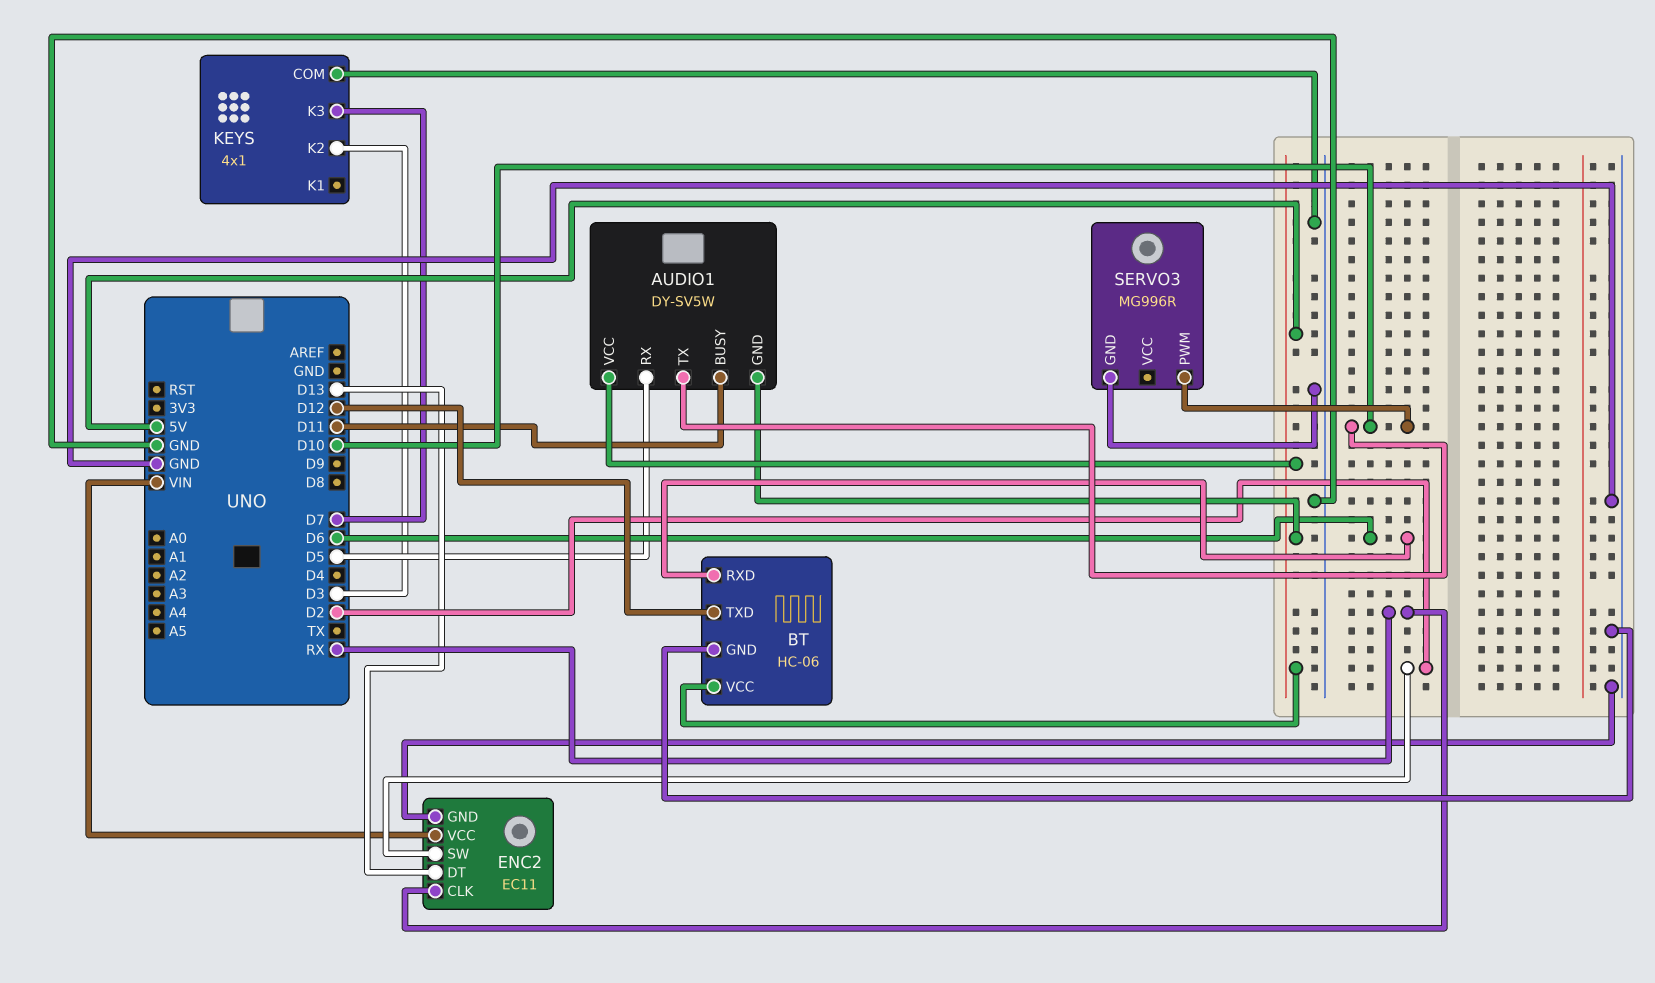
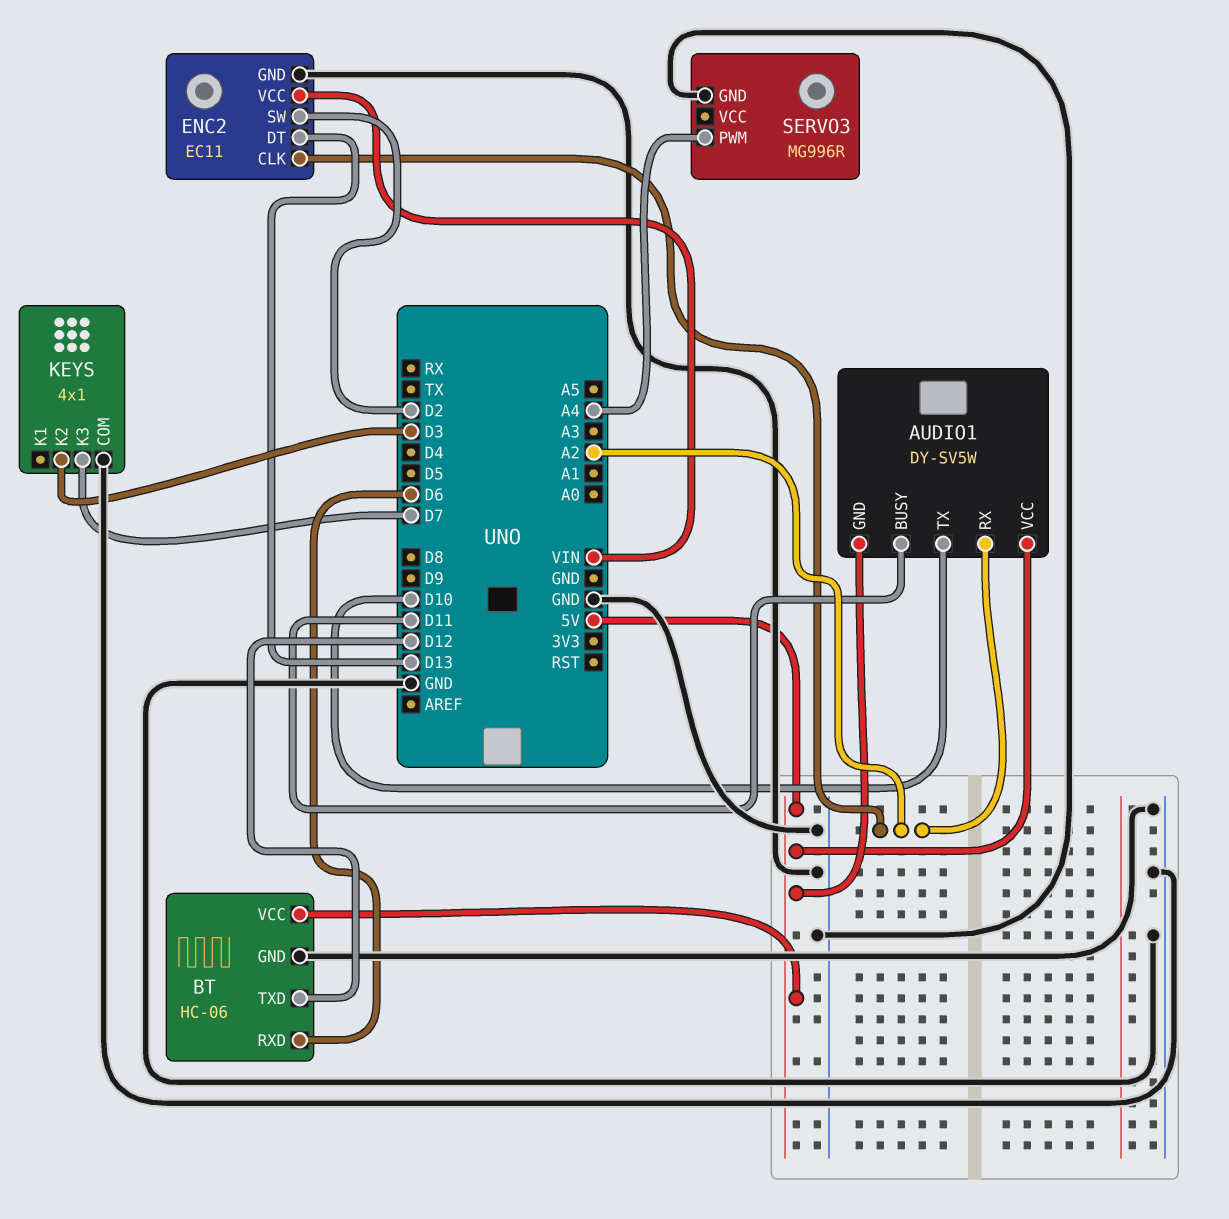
AUDIO1 pin RX: D5 -> A2
ENC2 pin CLK: RX -> A2
SERVO3 pin PWM: D10 -> A4

